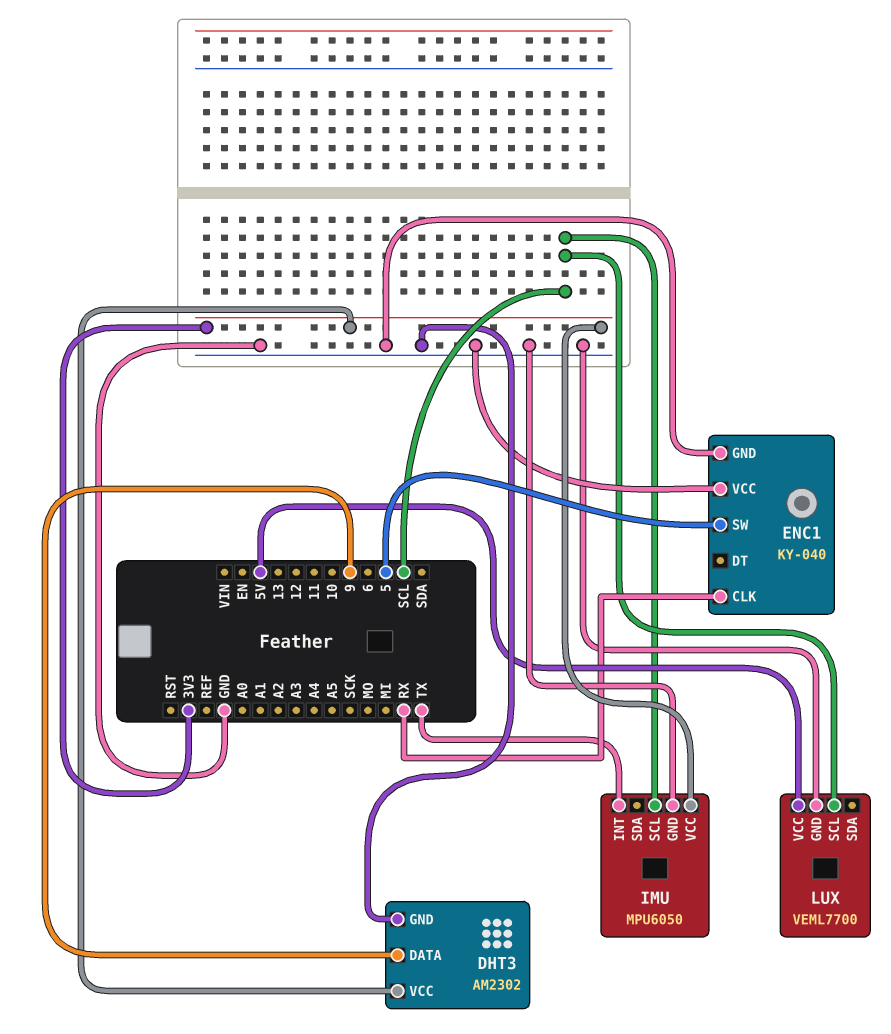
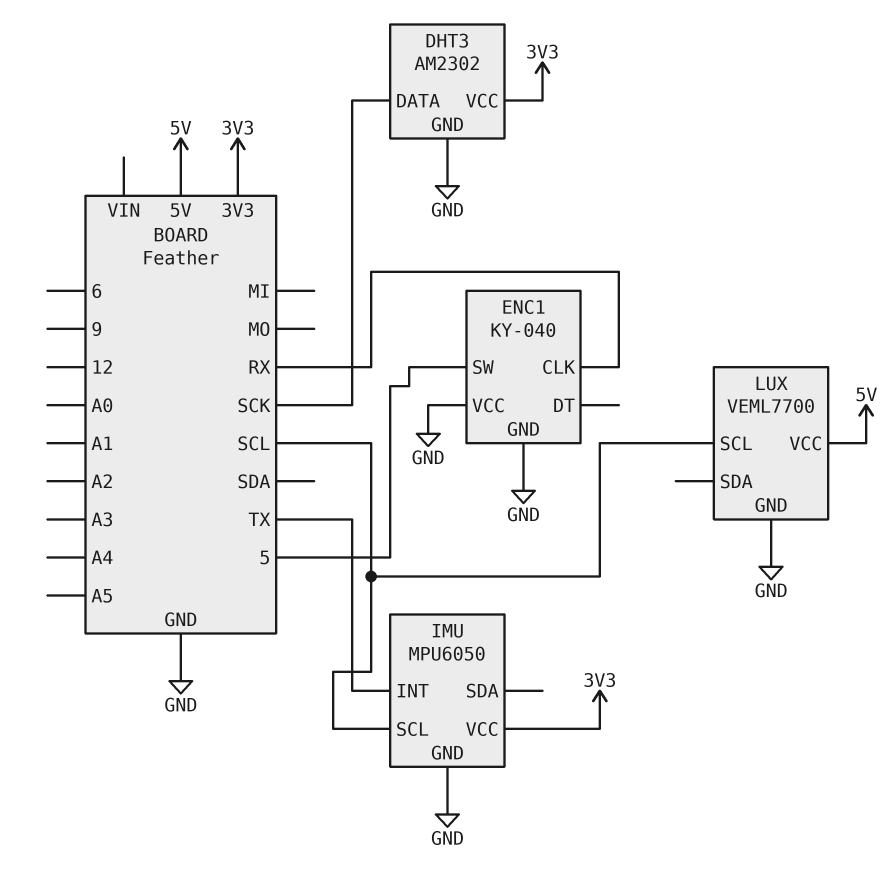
DHT3 pin DATA: 9 -> SCK

